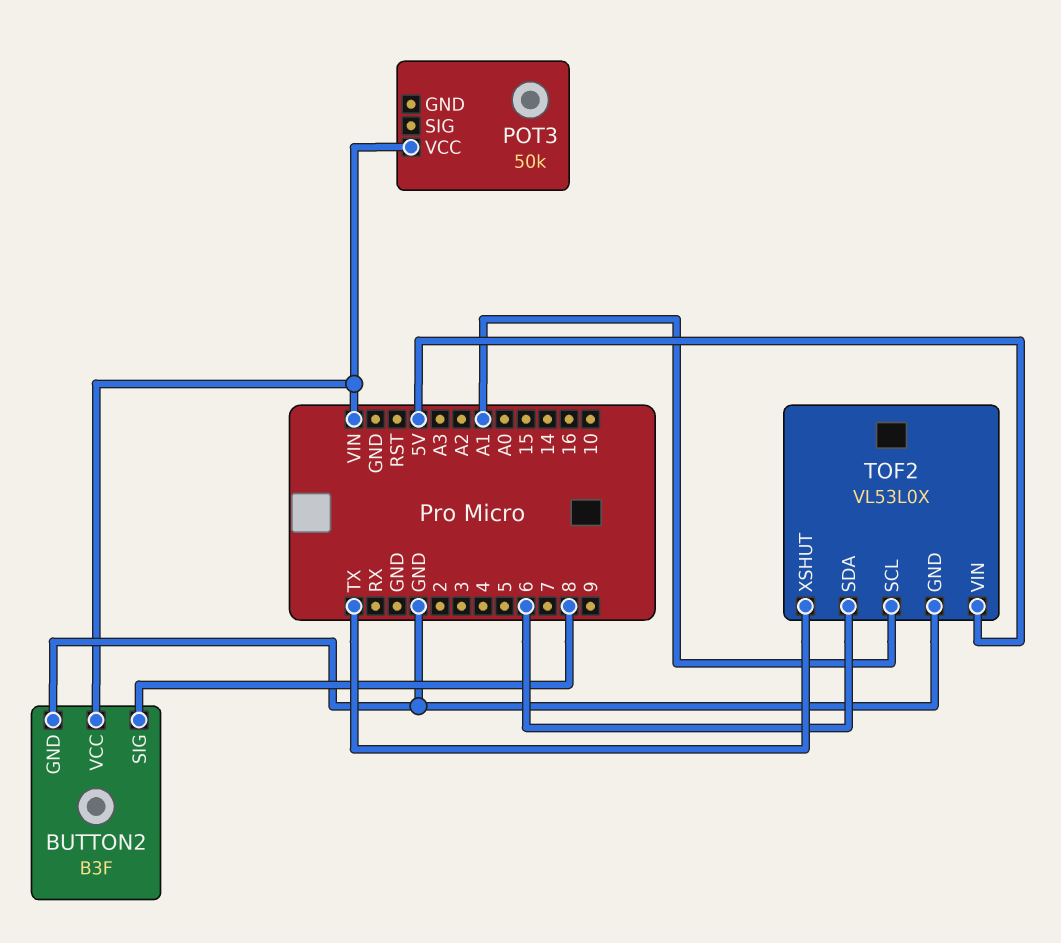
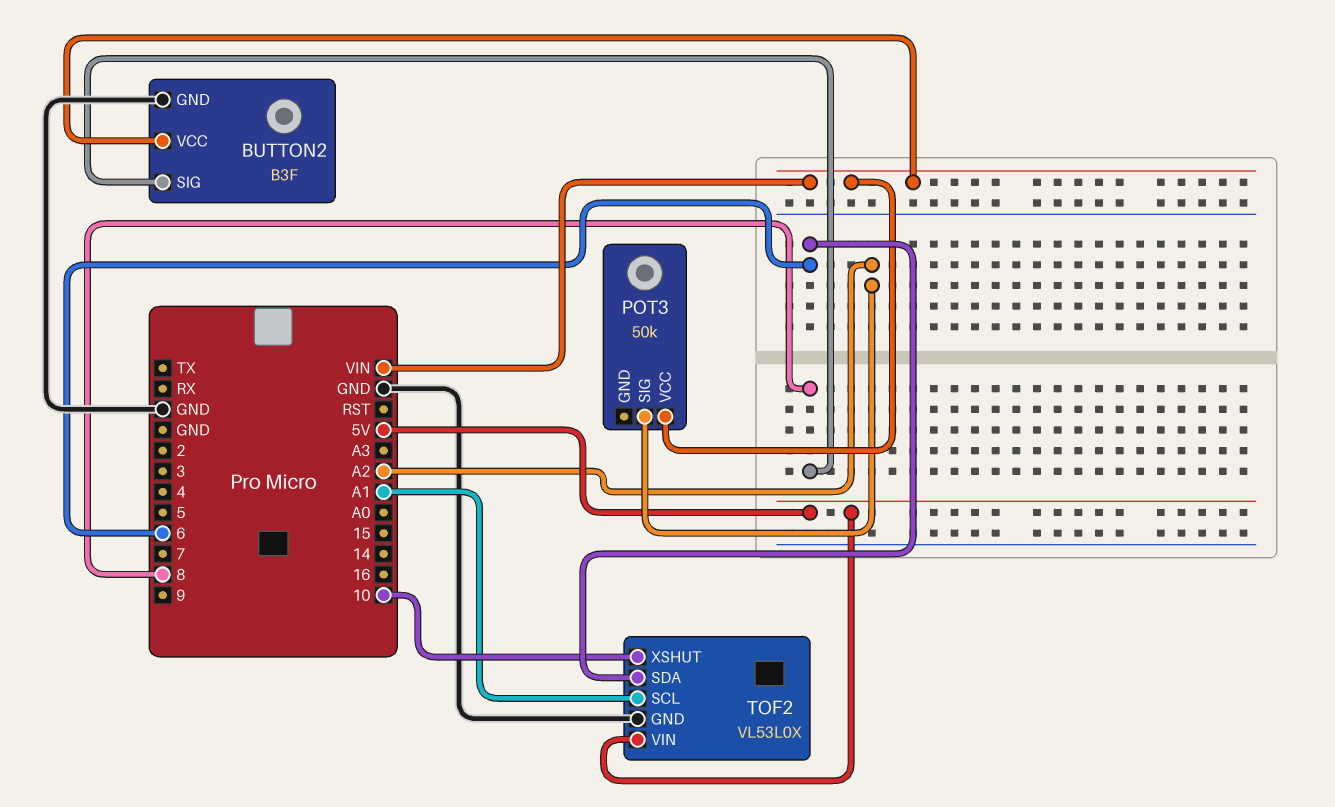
POT3 pin SIG: none -> A2
TOF2 pin XSHUT: TX -> 10

